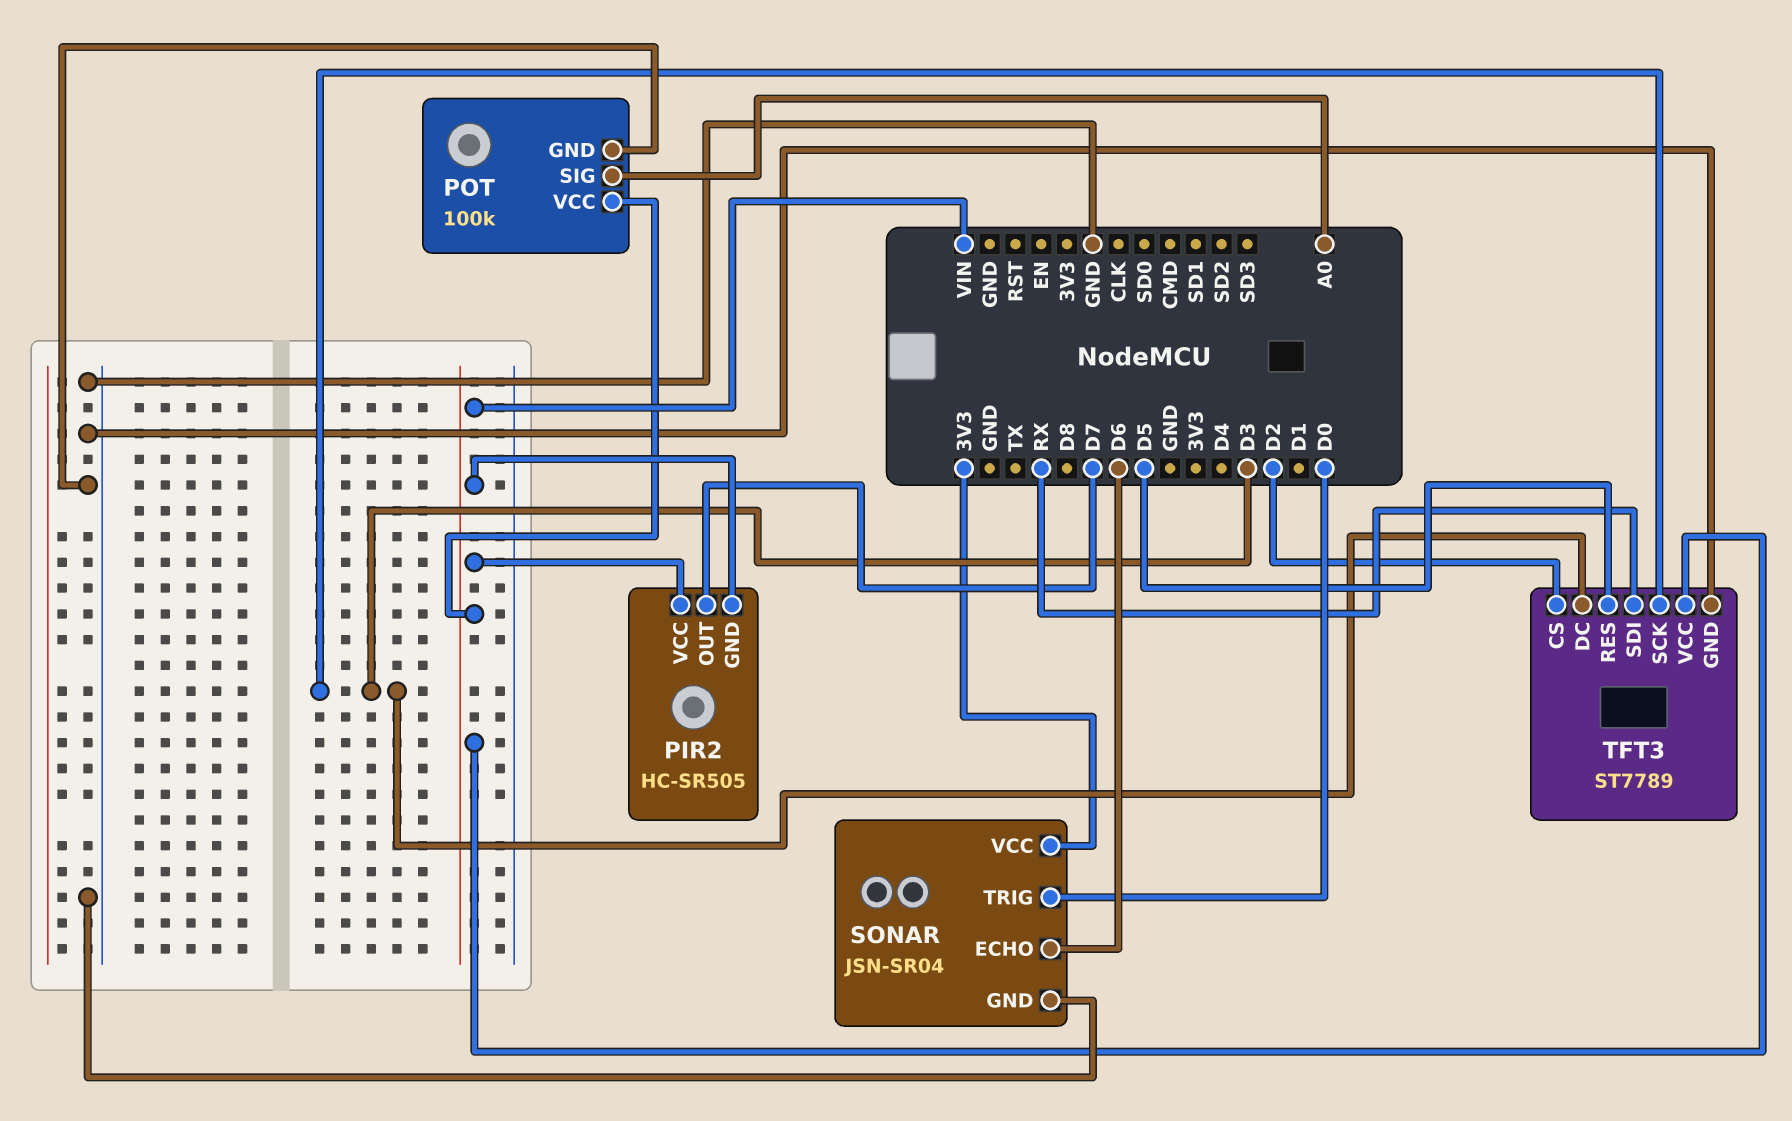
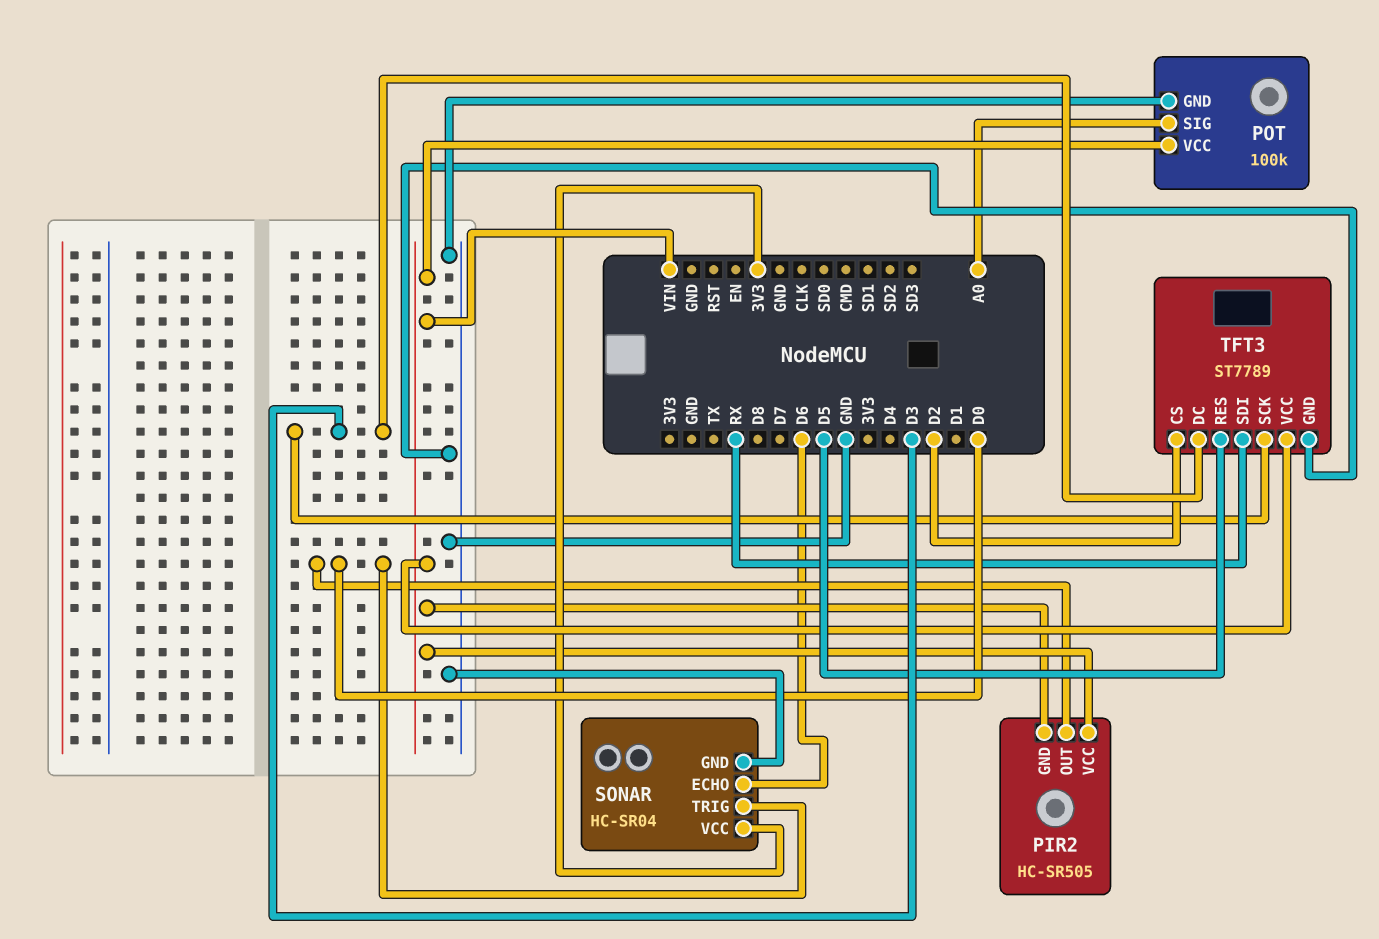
PIR2 pin OUT: D7 -> D0
SONAR: JSN-SR04 -> HC-SR04

